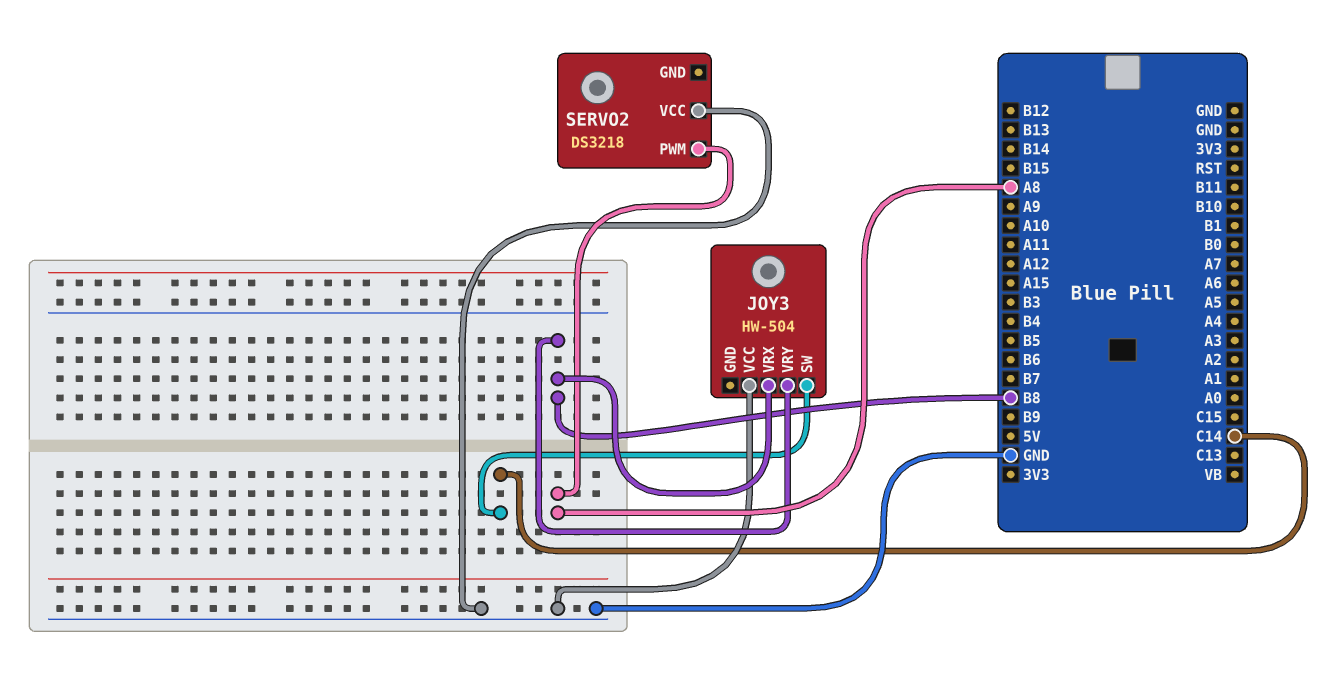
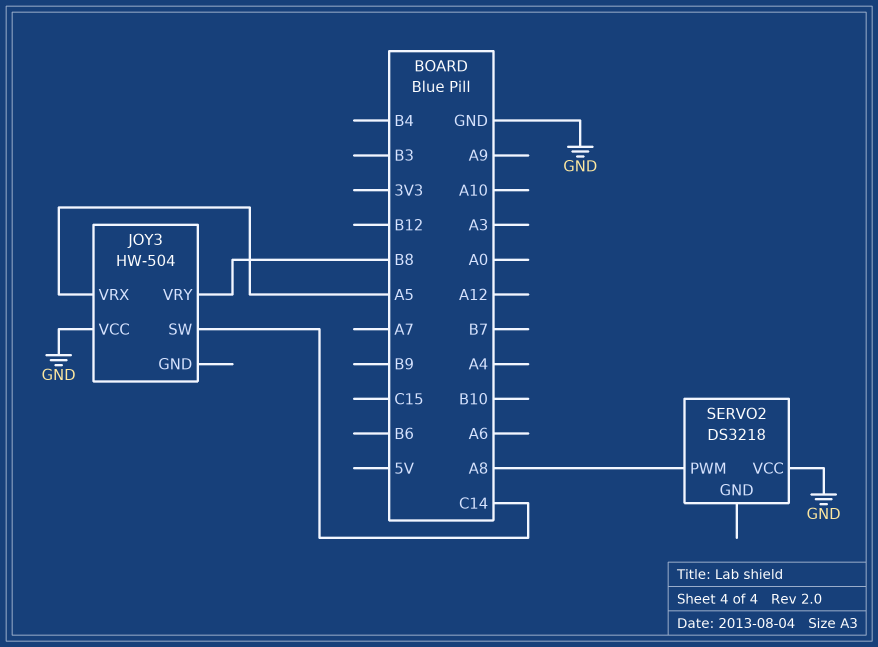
JOY3 pin VRX: B8 -> A5

